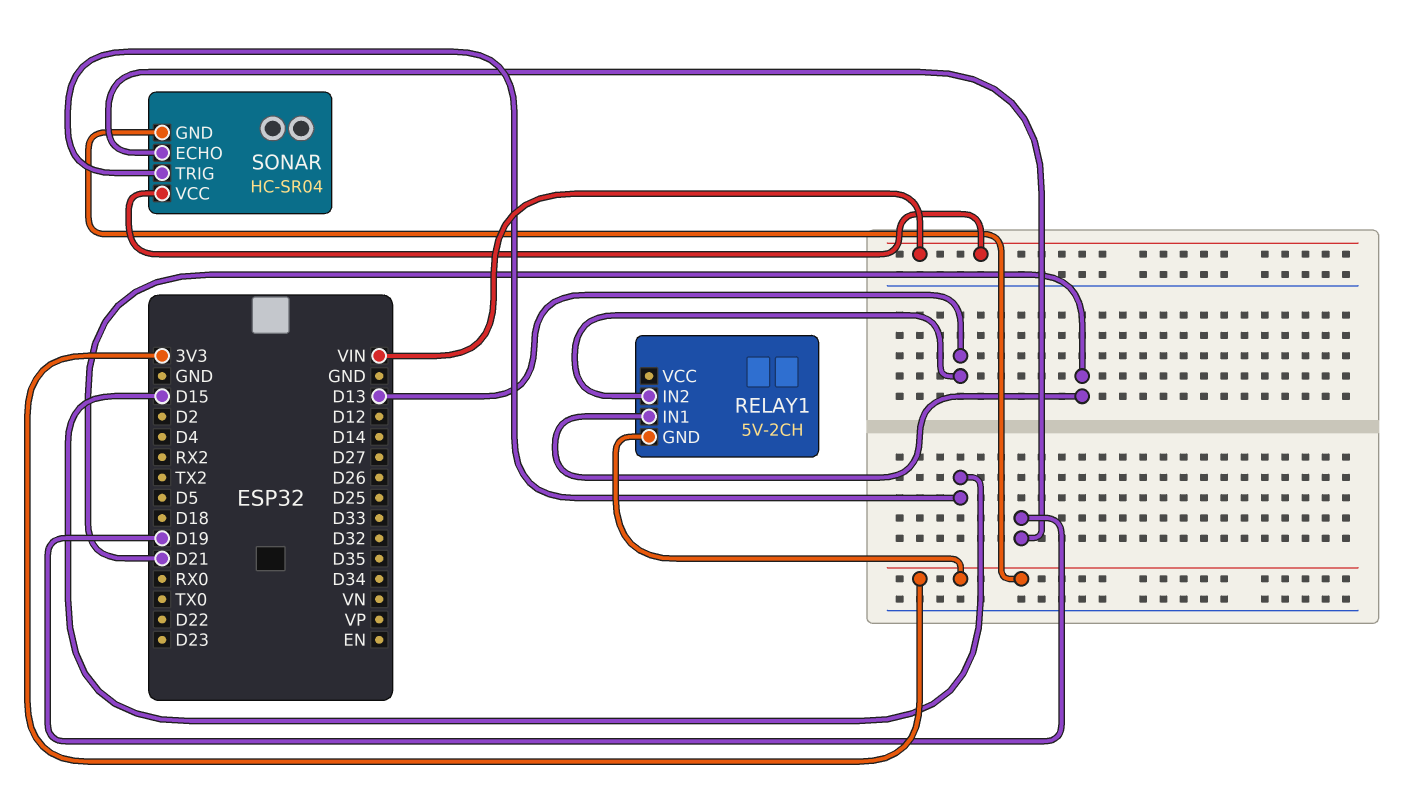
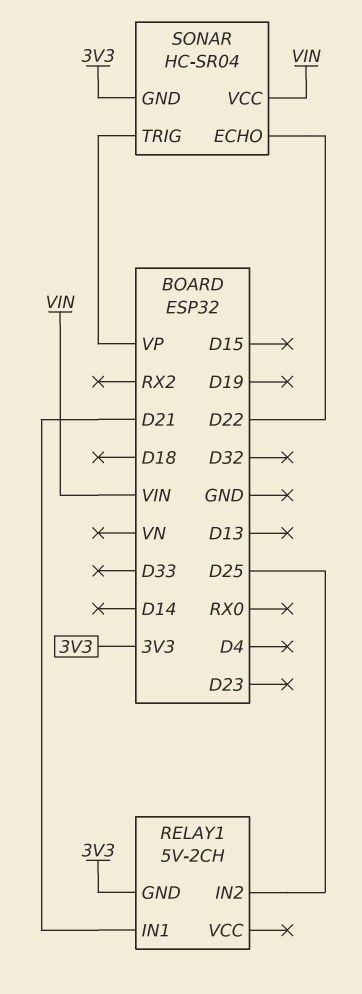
RELAY1 pin IN2: D13 -> D25
SONAR pin ECHO: D19 -> D22
SONAR pin TRIG: D15 -> VP

